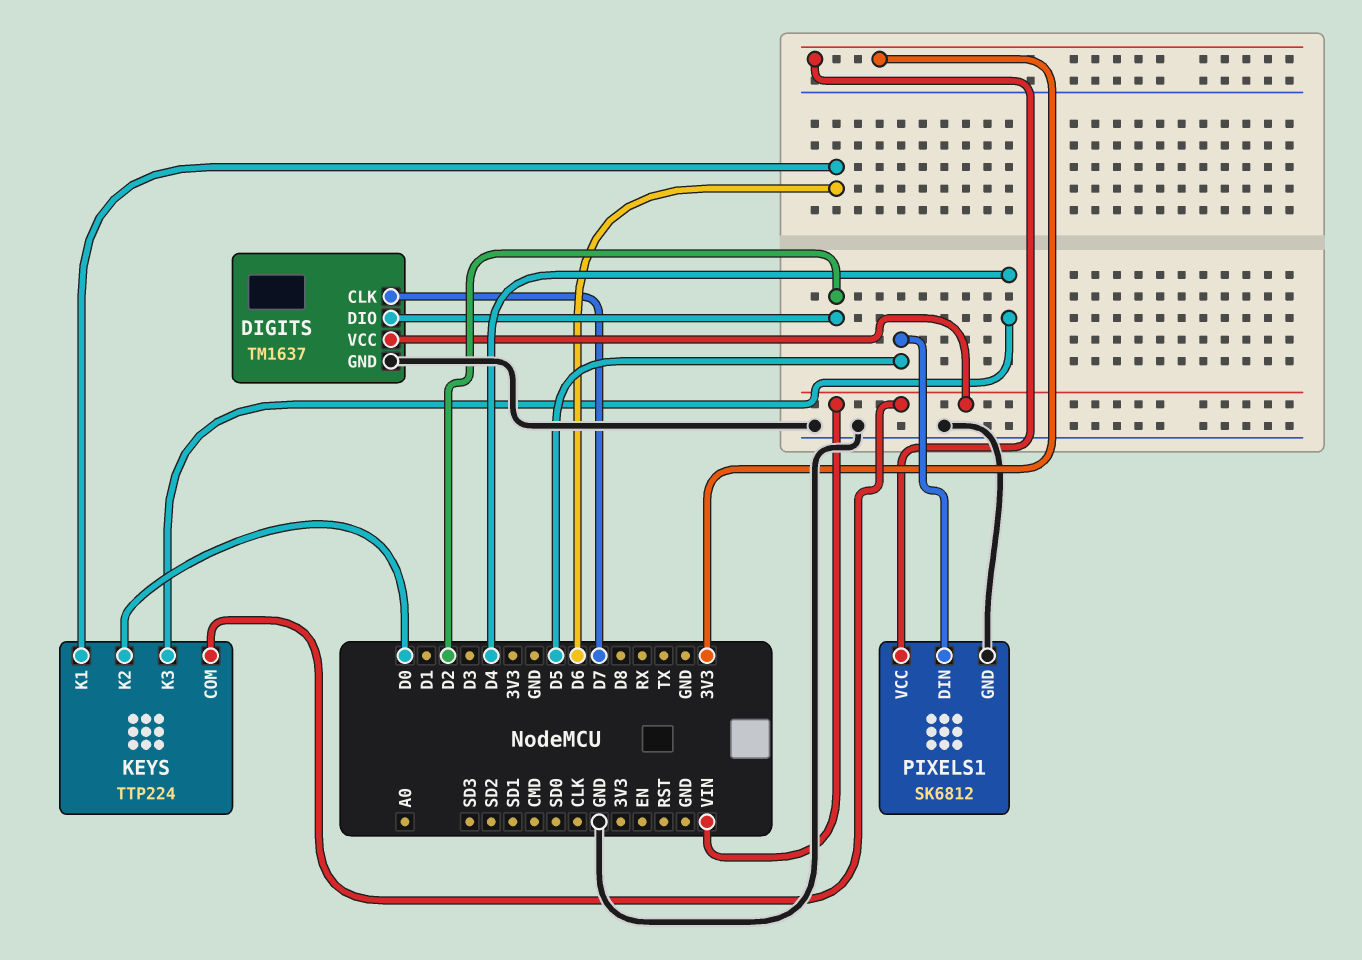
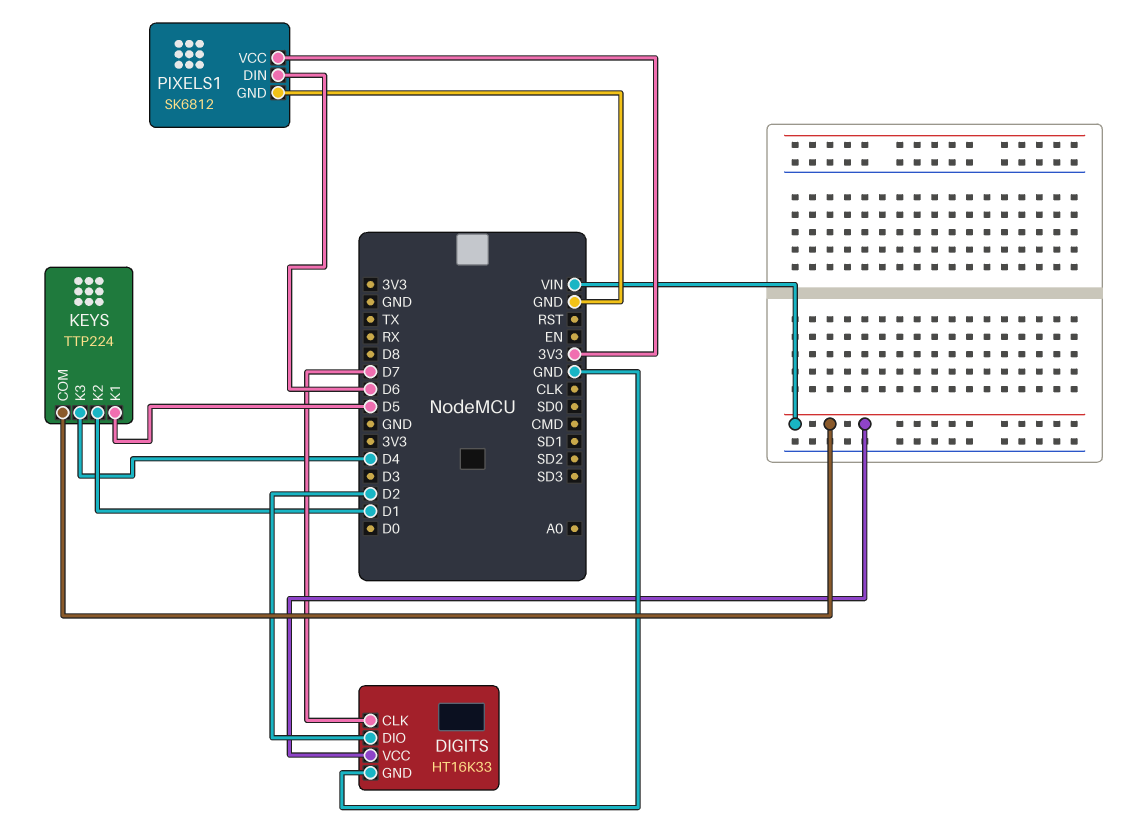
DIGITS: TM1637 -> HT16K33
KEYS pin K1: D6 -> D5
KEYS pin K2: D0 -> D1
PIXELS1 pin DIN: D5 -> D6

